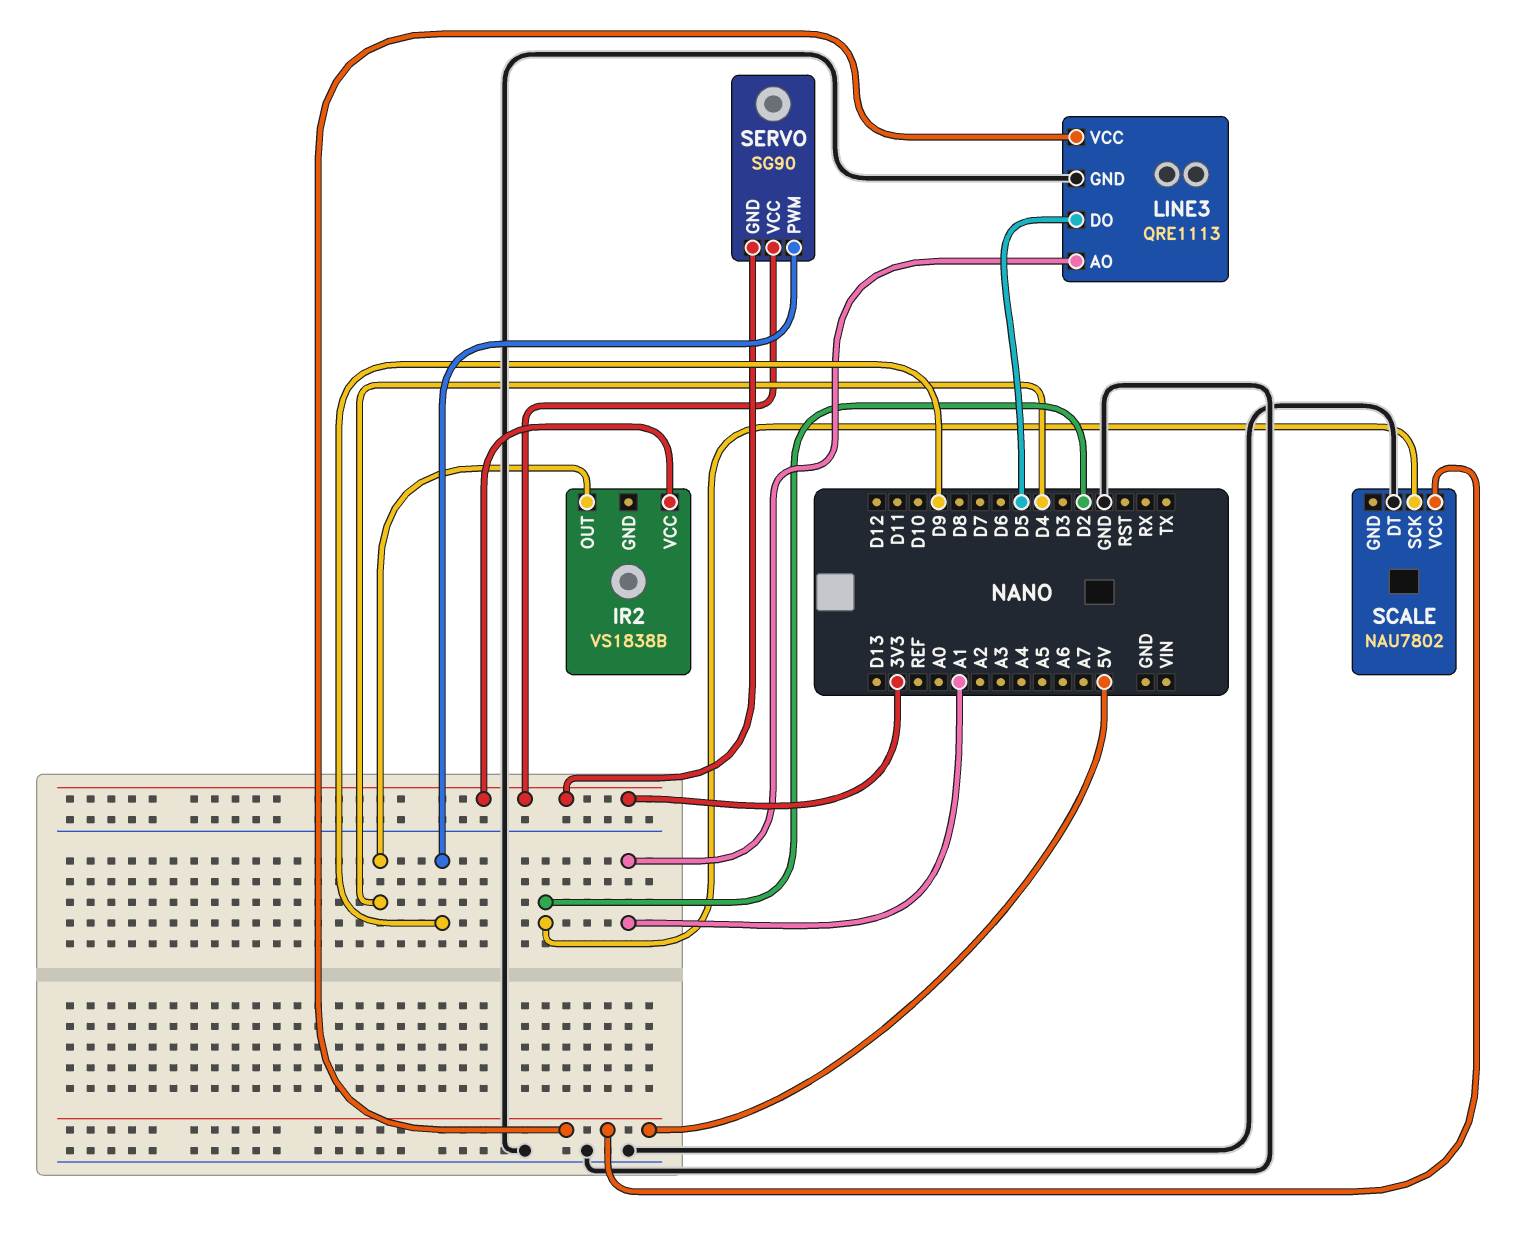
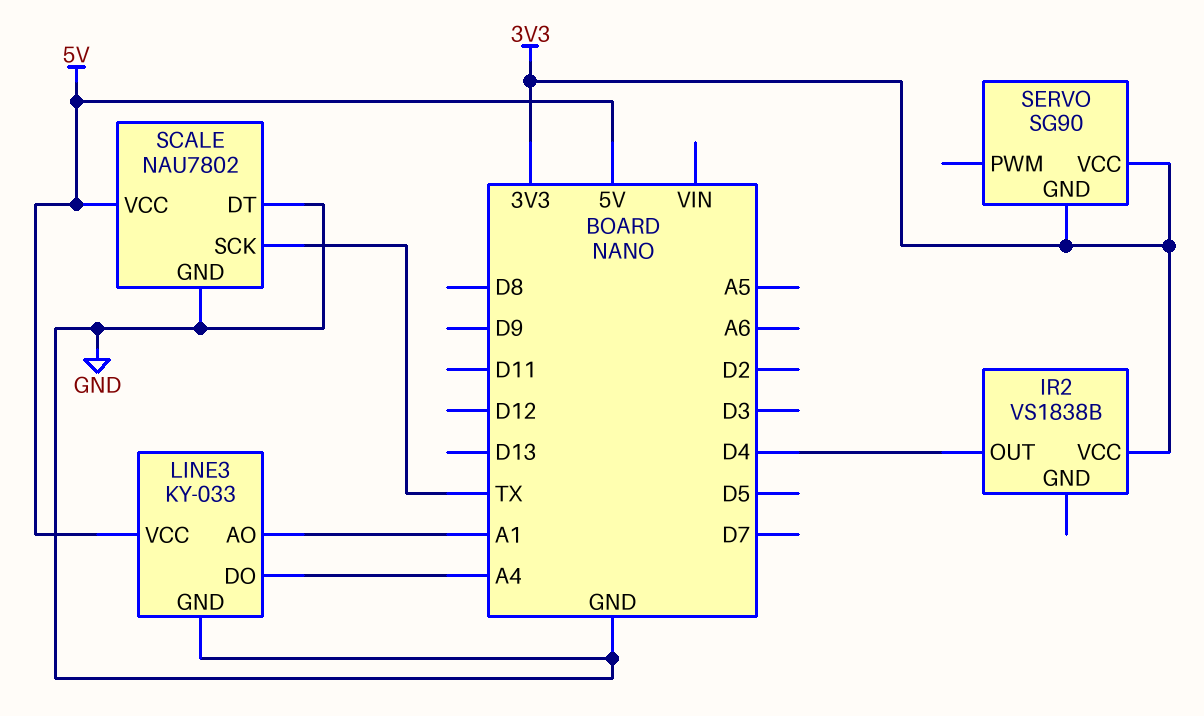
LINE3: QRE1113 -> KY-033
LINE3 pin DO: D5 -> A4
SCALE pin GND: none -> GND
SCALE pin SCK: D2 -> TX
SERVO pin PWM: D9 -> none

